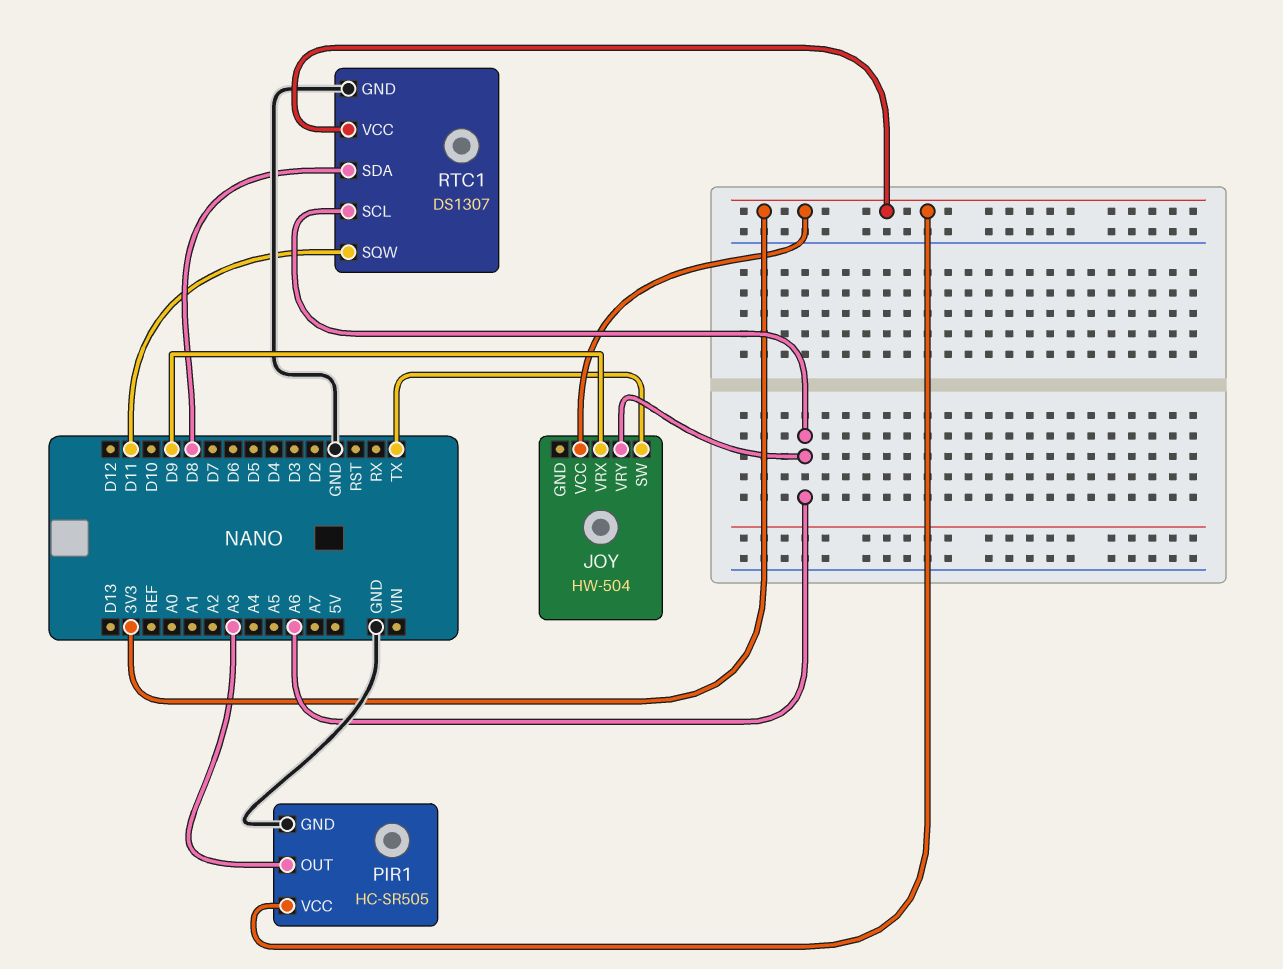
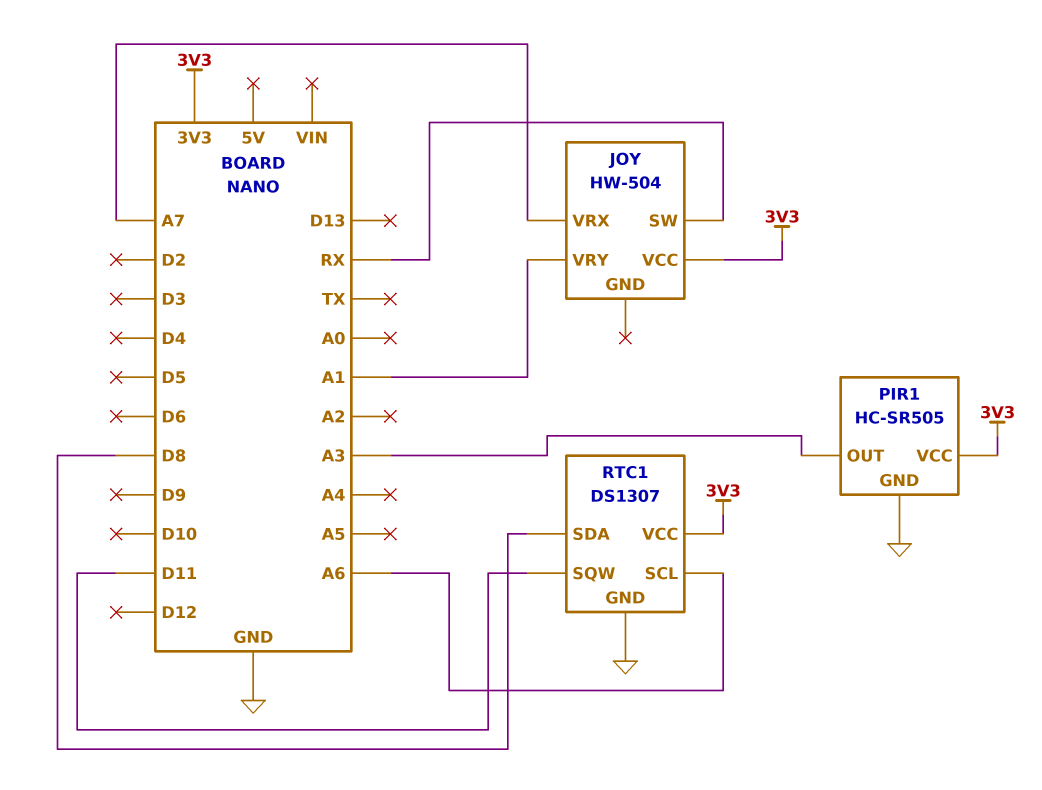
JOY pin SW: TX -> RX
JOY pin VRX: D9 -> A7
JOY pin VRY: A6 -> A1

